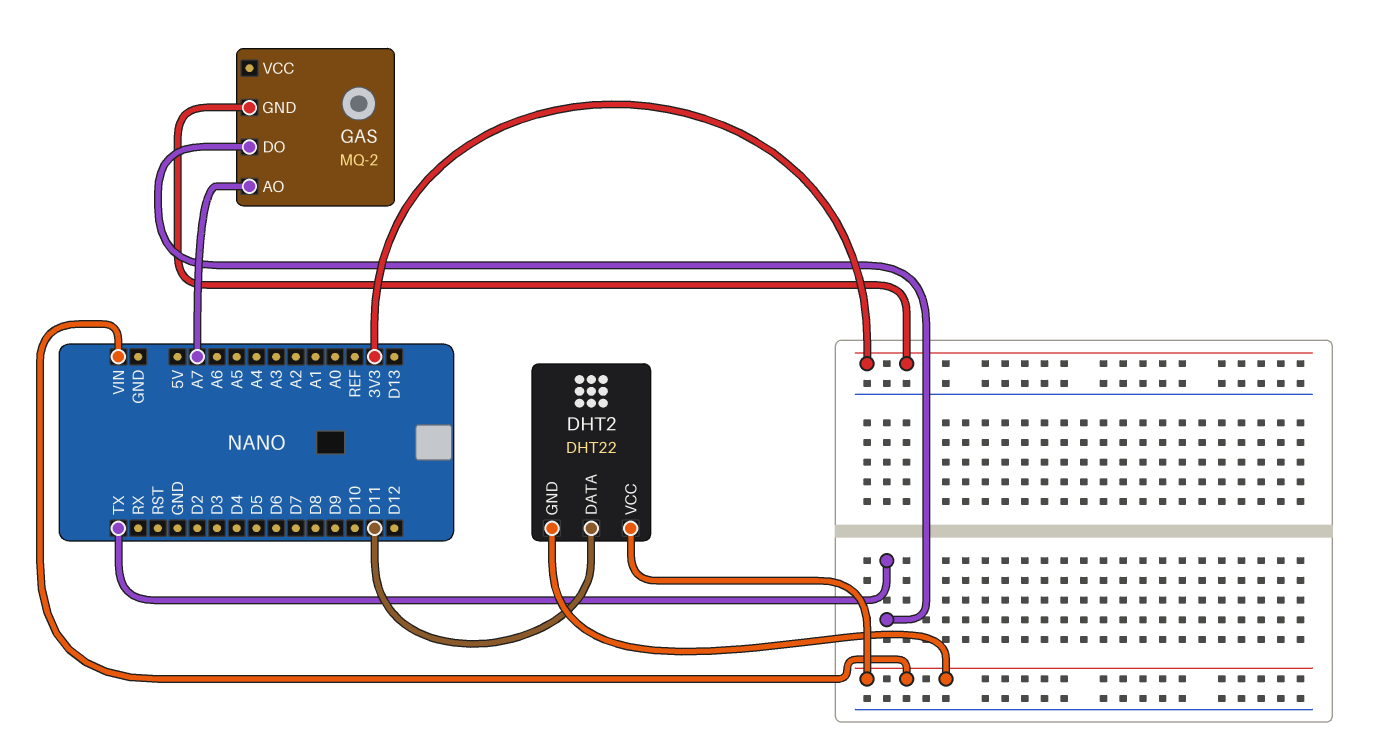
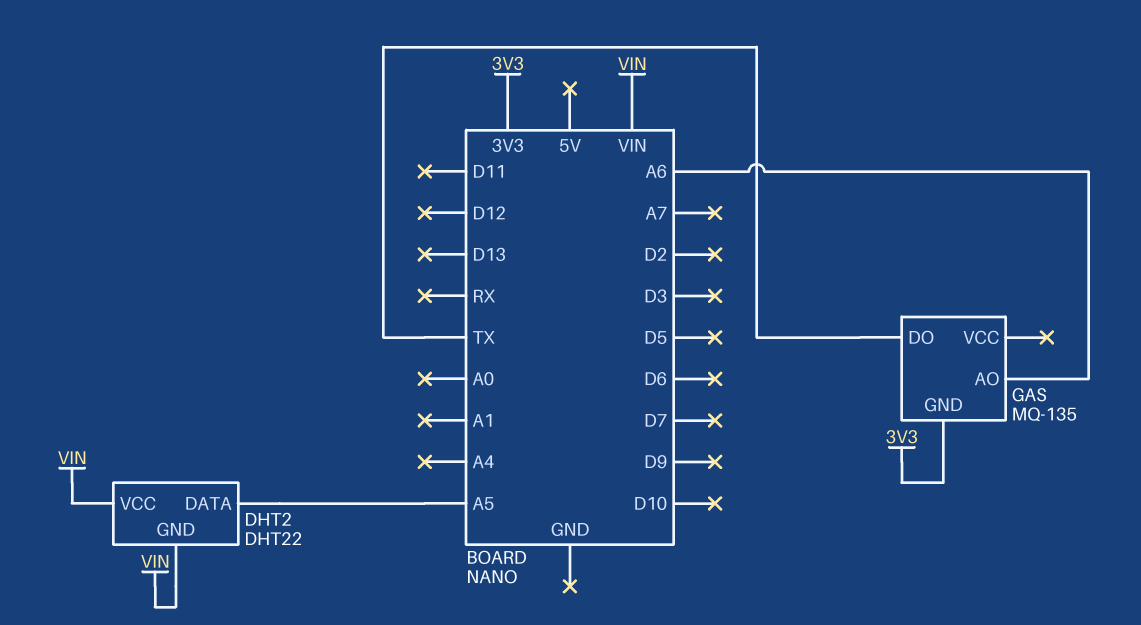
DHT2 pin DATA: D11 -> A5
GAS: MQ-2 -> MQ-135
GAS pin AO: A7 -> A6

